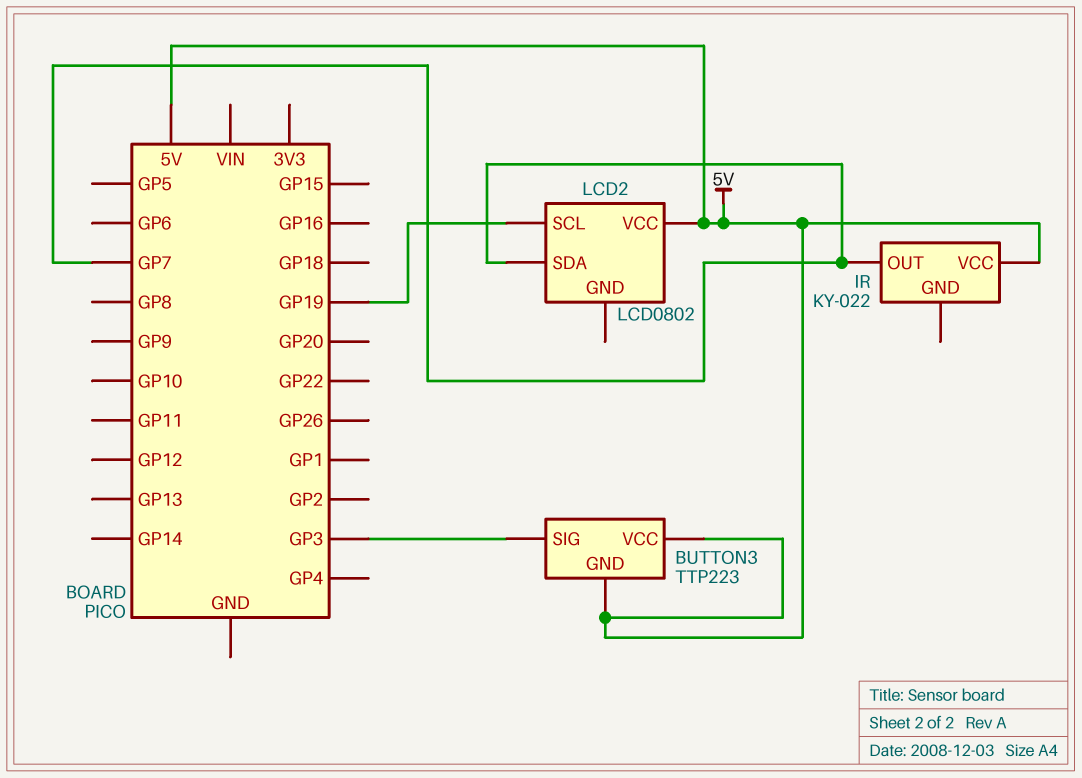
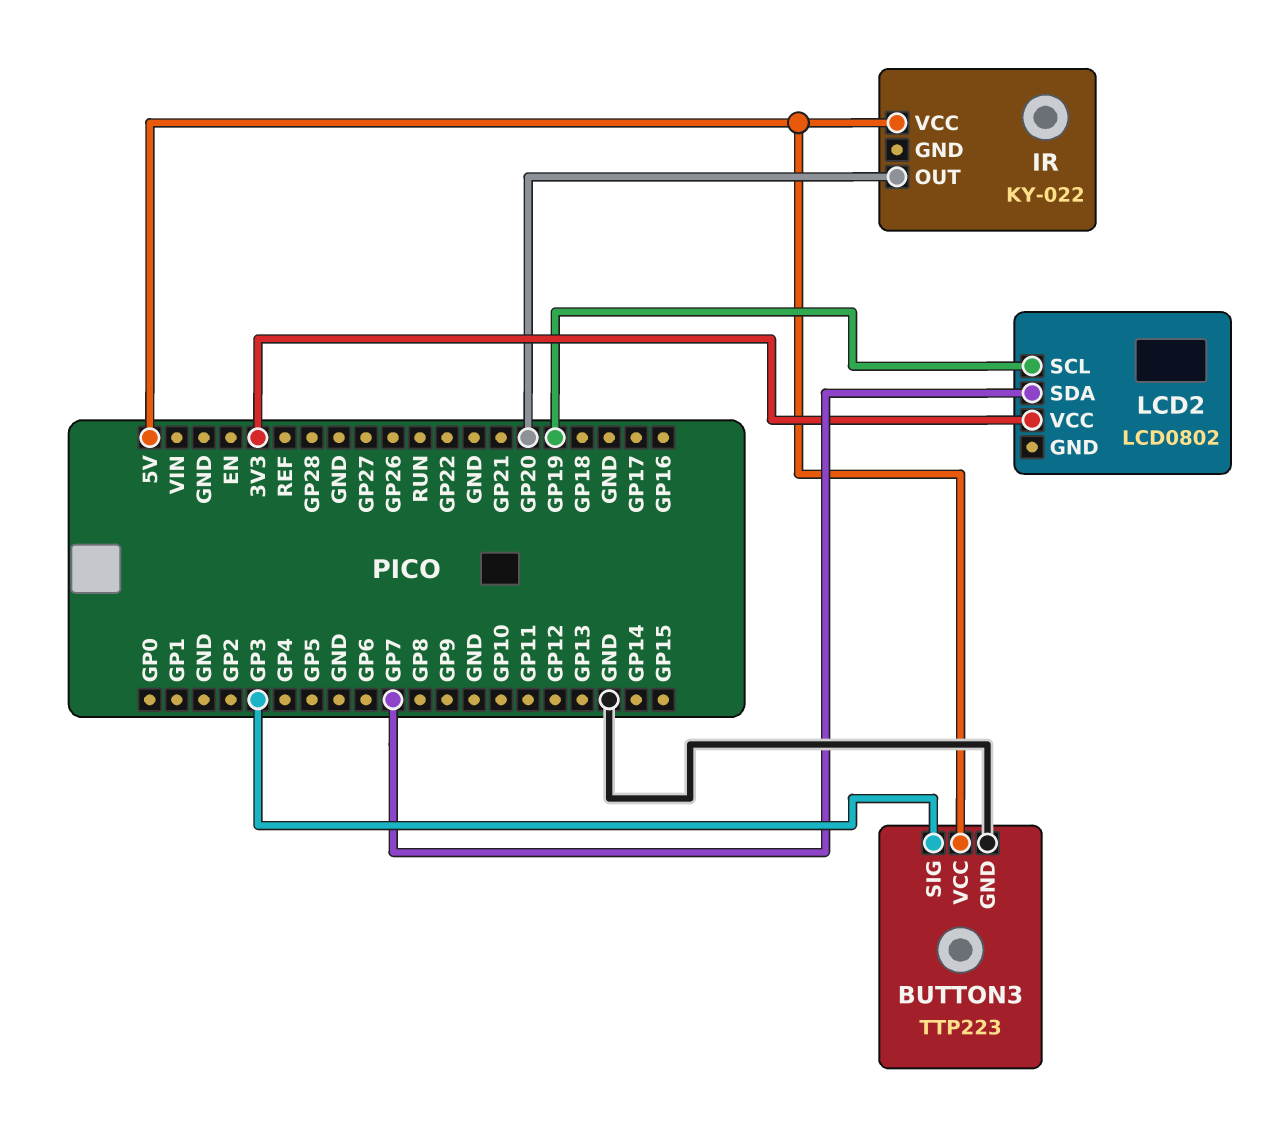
BUTTON3 pin GND: 5V -> GND
IR pin OUT: GP7 -> GP20
LCD2 pin VCC: 5V -> 3V3

